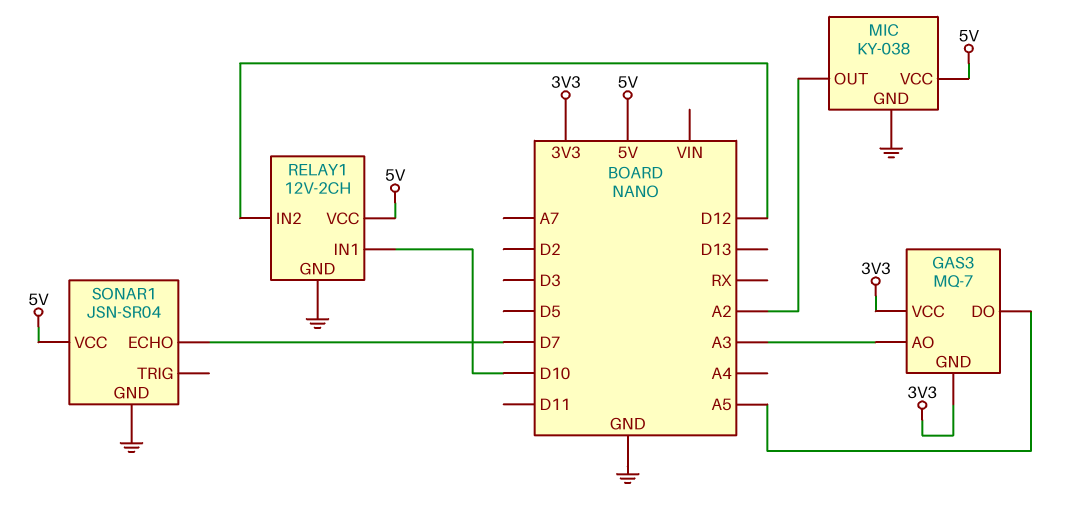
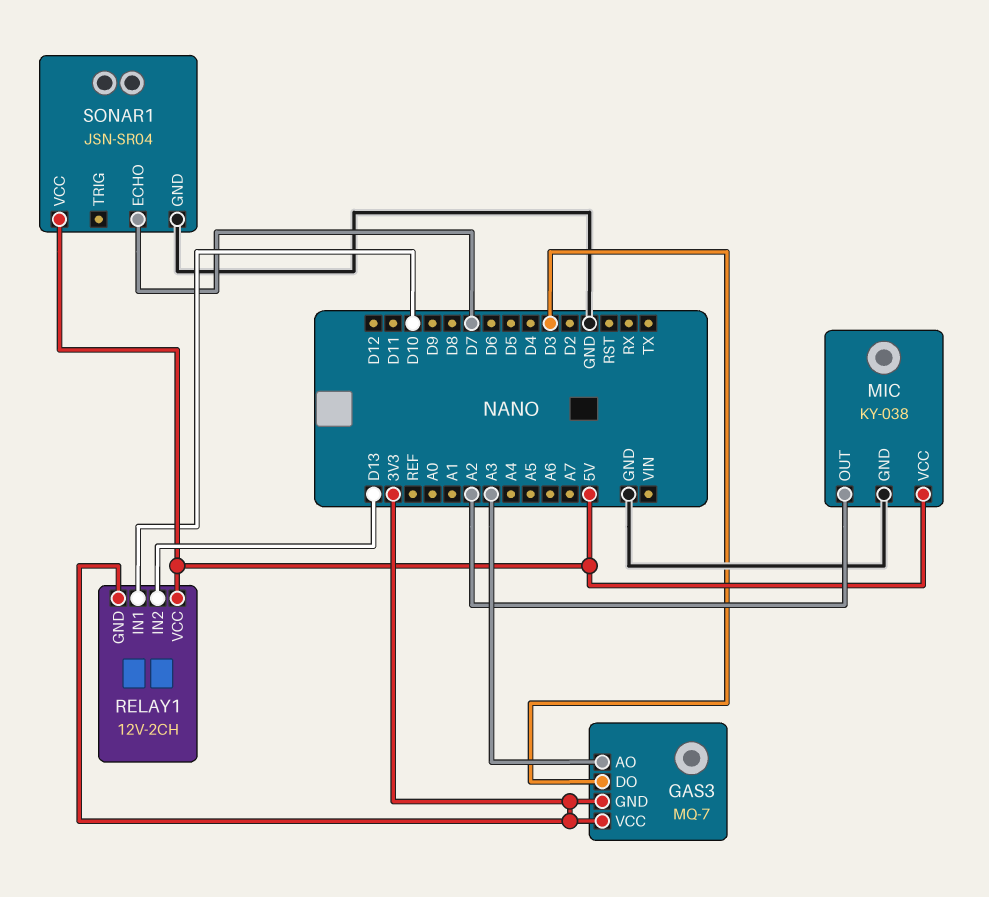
GAS3 pin DO: A5 -> D3
RELAY1 pin GND: GND -> 3V3
RELAY1 pin IN2: D12 -> D13

